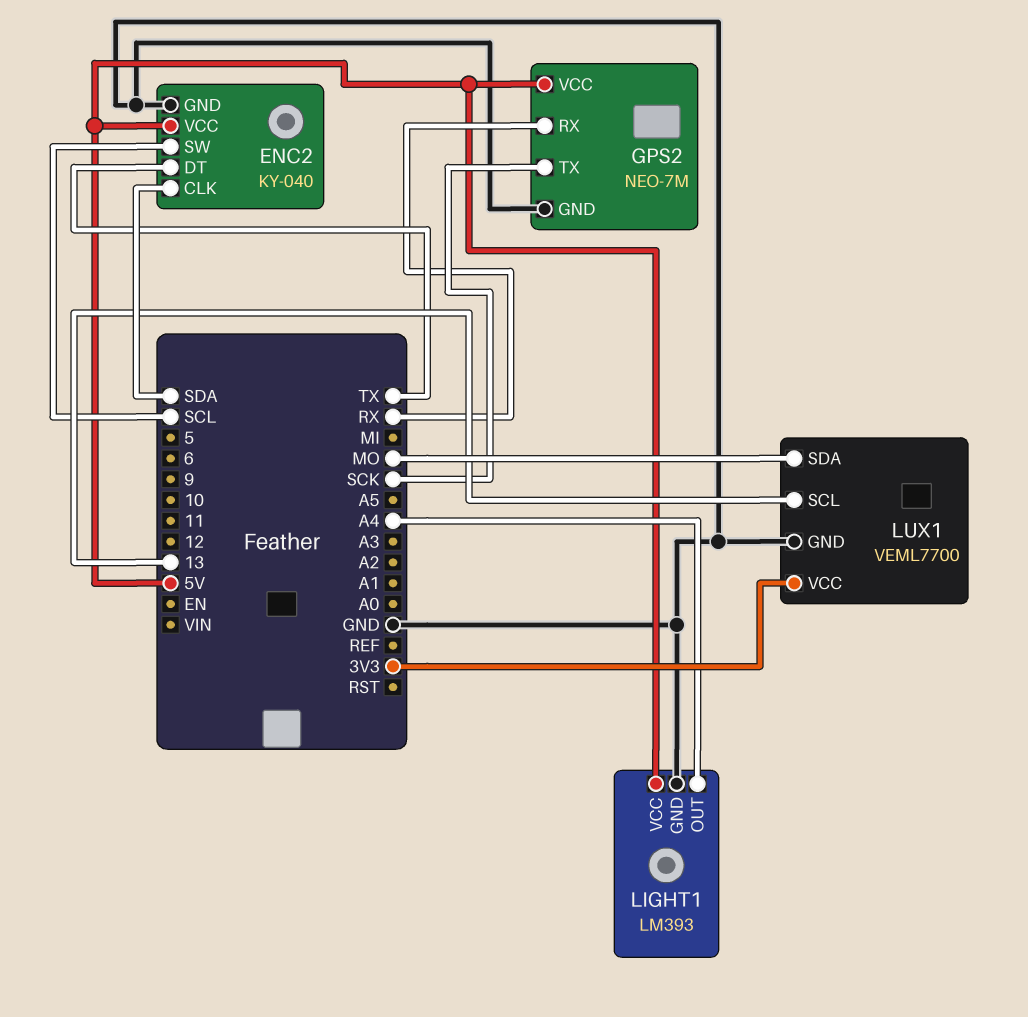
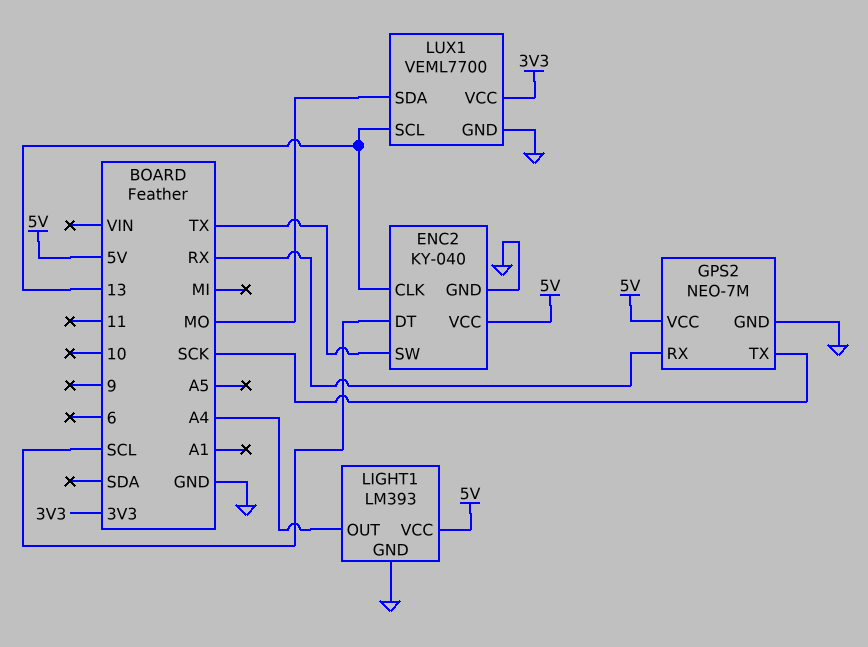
ENC2 pin CLK: SDA -> 13
ENC2 pin DT: TX -> SCL
ENC2 pin SW: SCL -> TX

